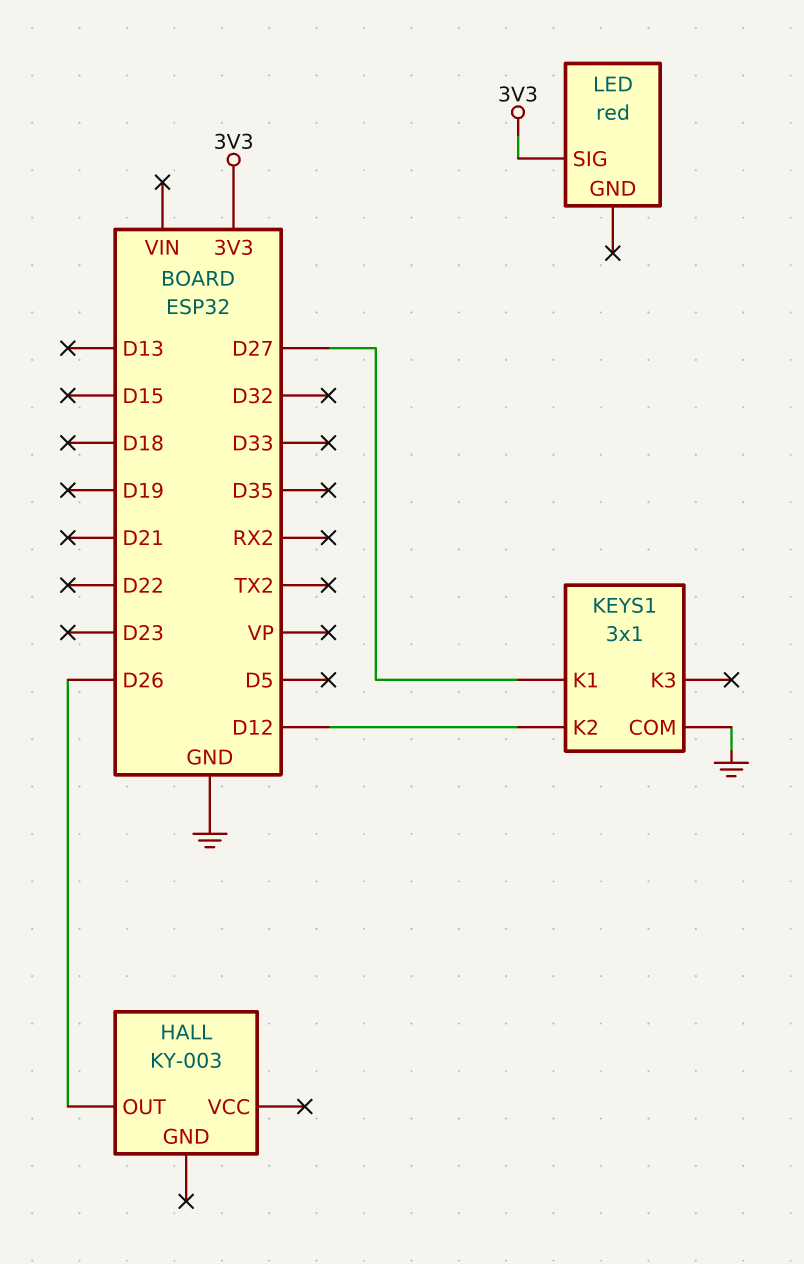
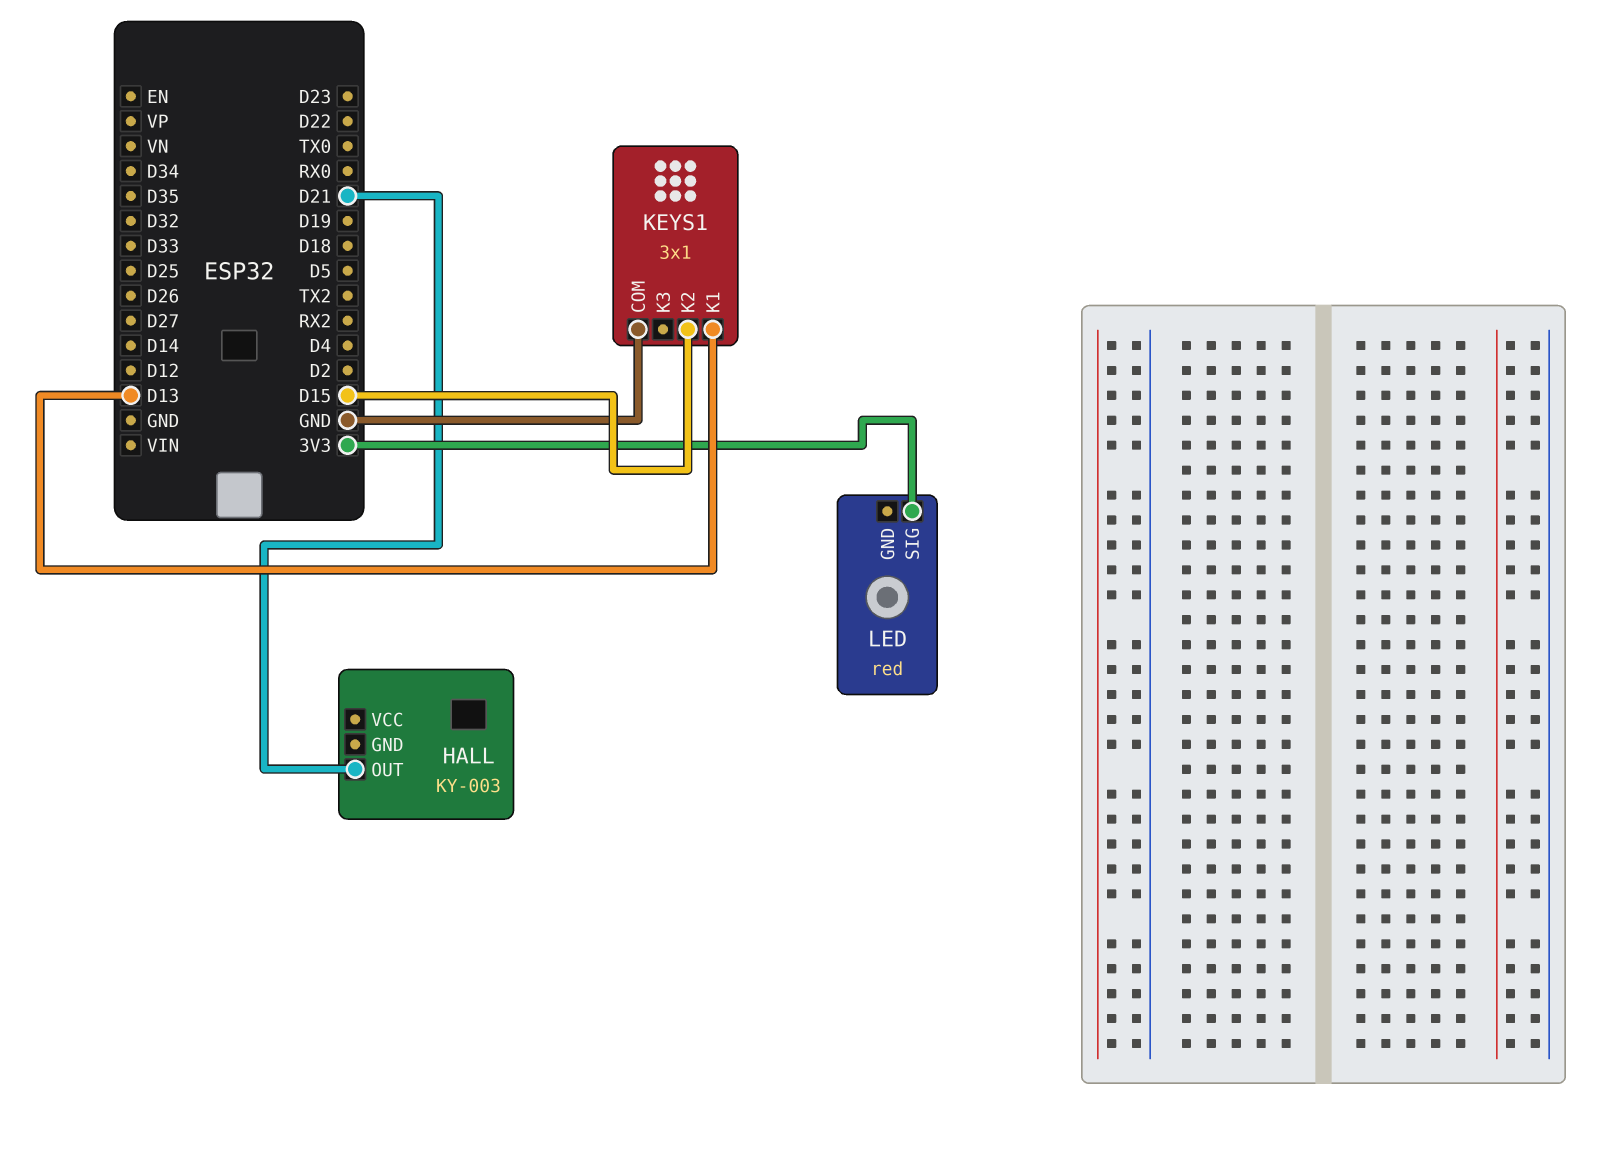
HALL pin OUT: D26 -> D21
KEYS1 pin K1: D27 -> D13
KEYS1 pin K2: D12 -> D15

